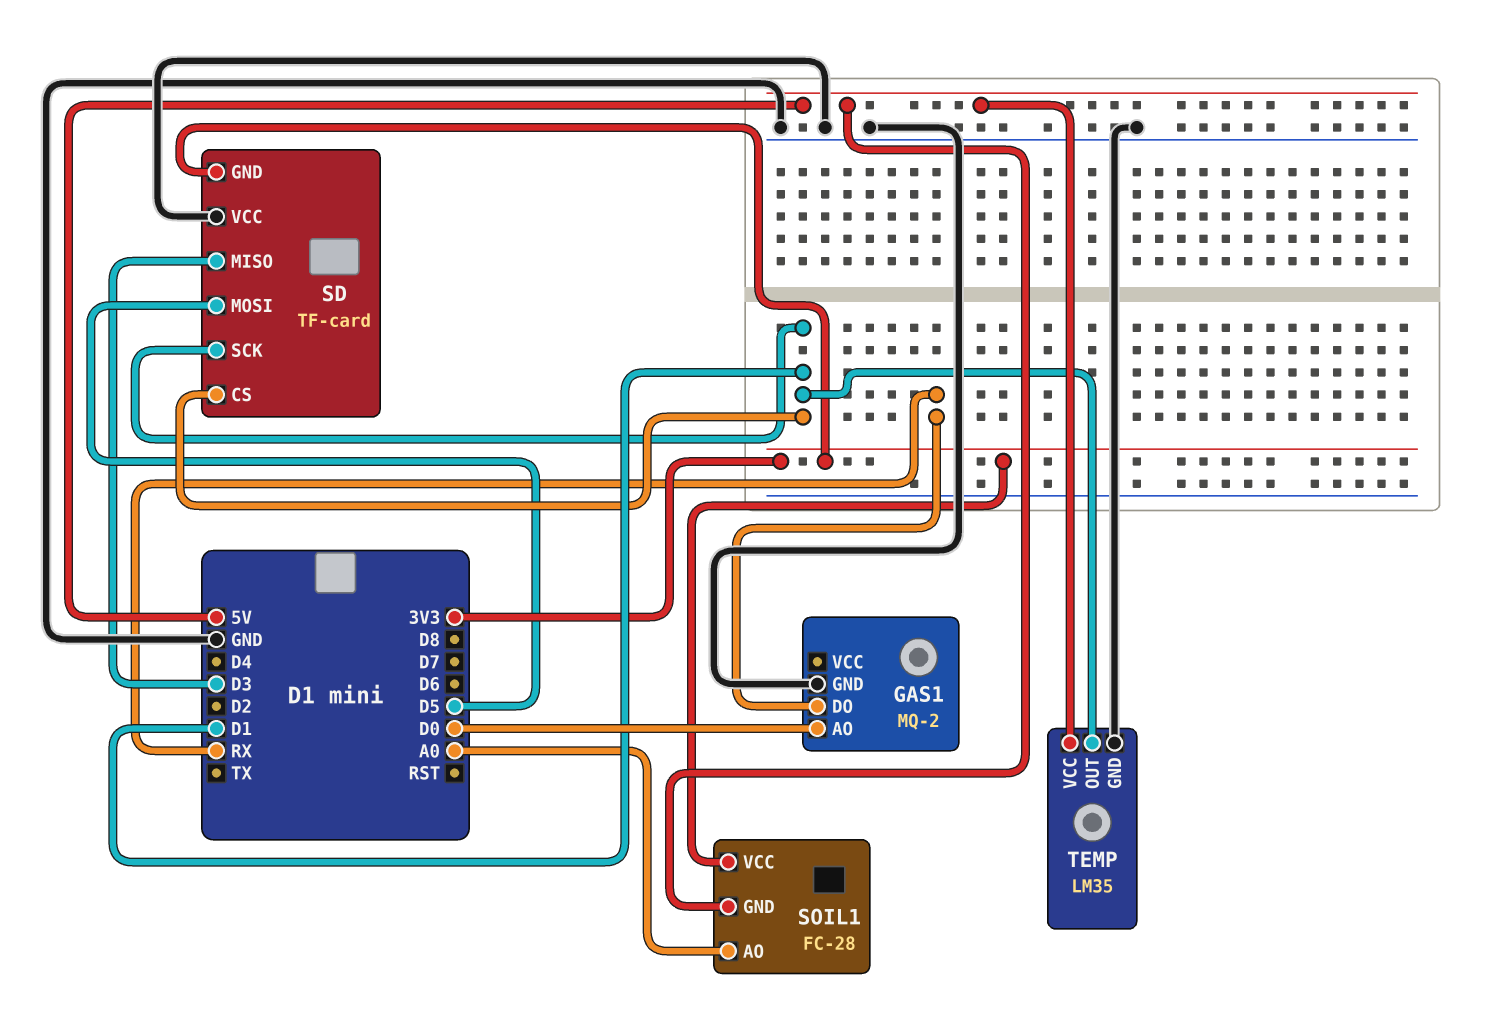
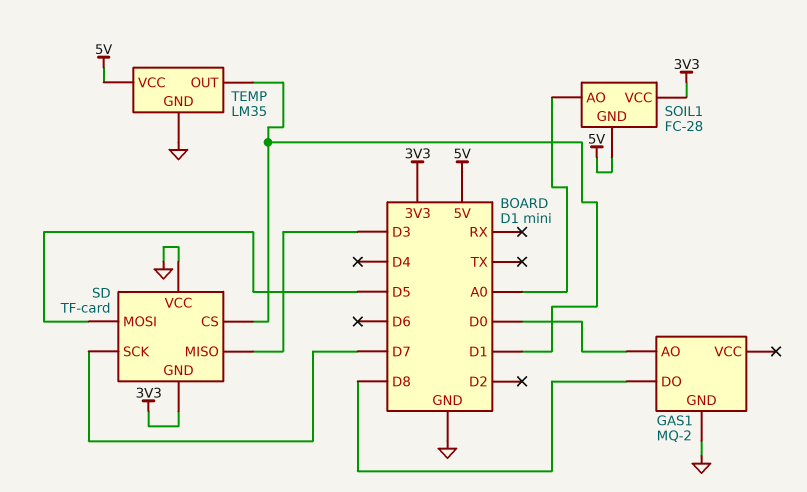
GAS1 pin DO: RX -> D8
SD pin SCK: D1 -> D7

